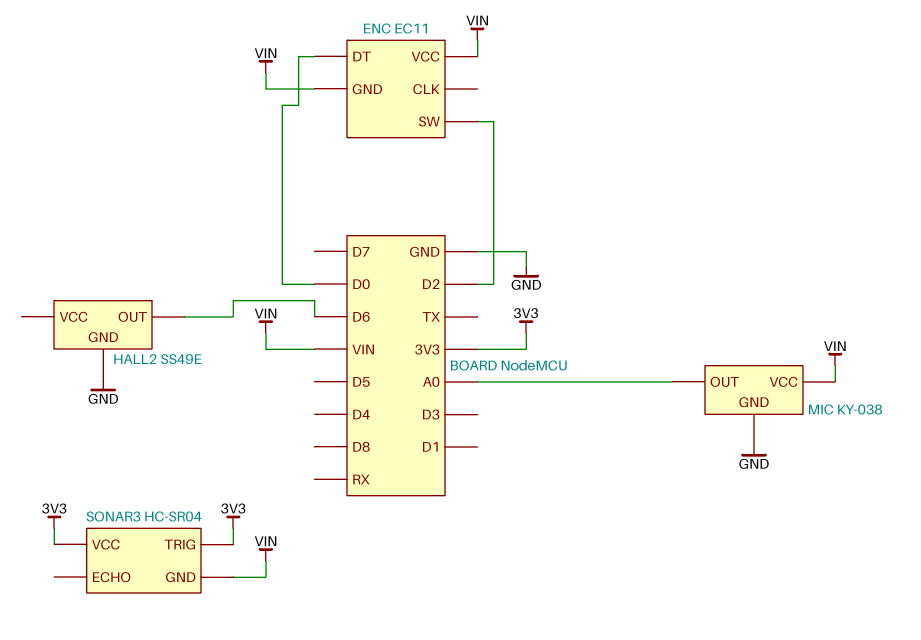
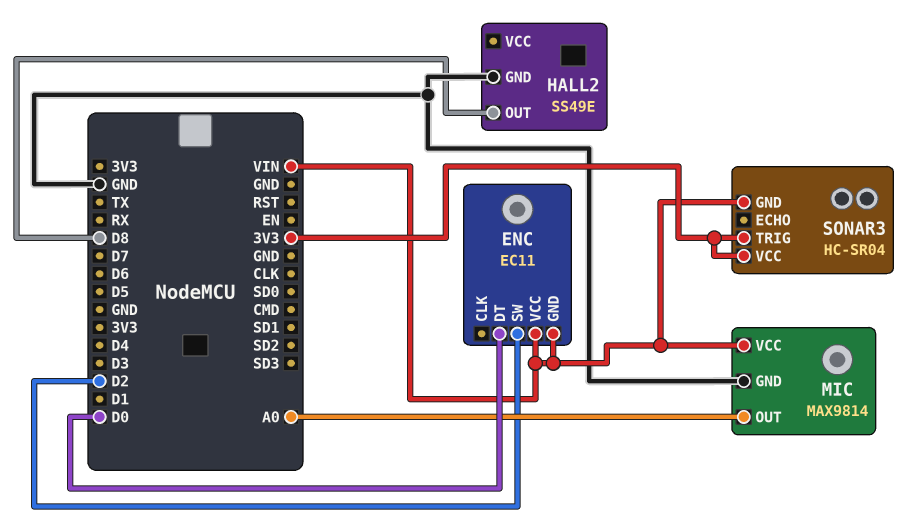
HALL2 pin OUT: D6 -> D8
MIC: KY-038 -> MAX9814

